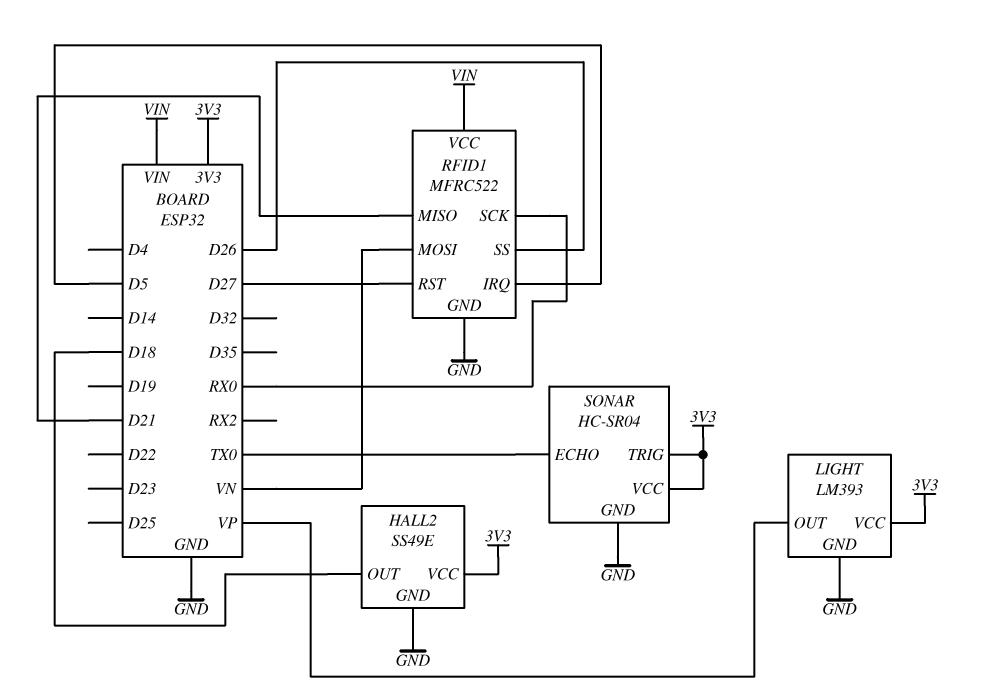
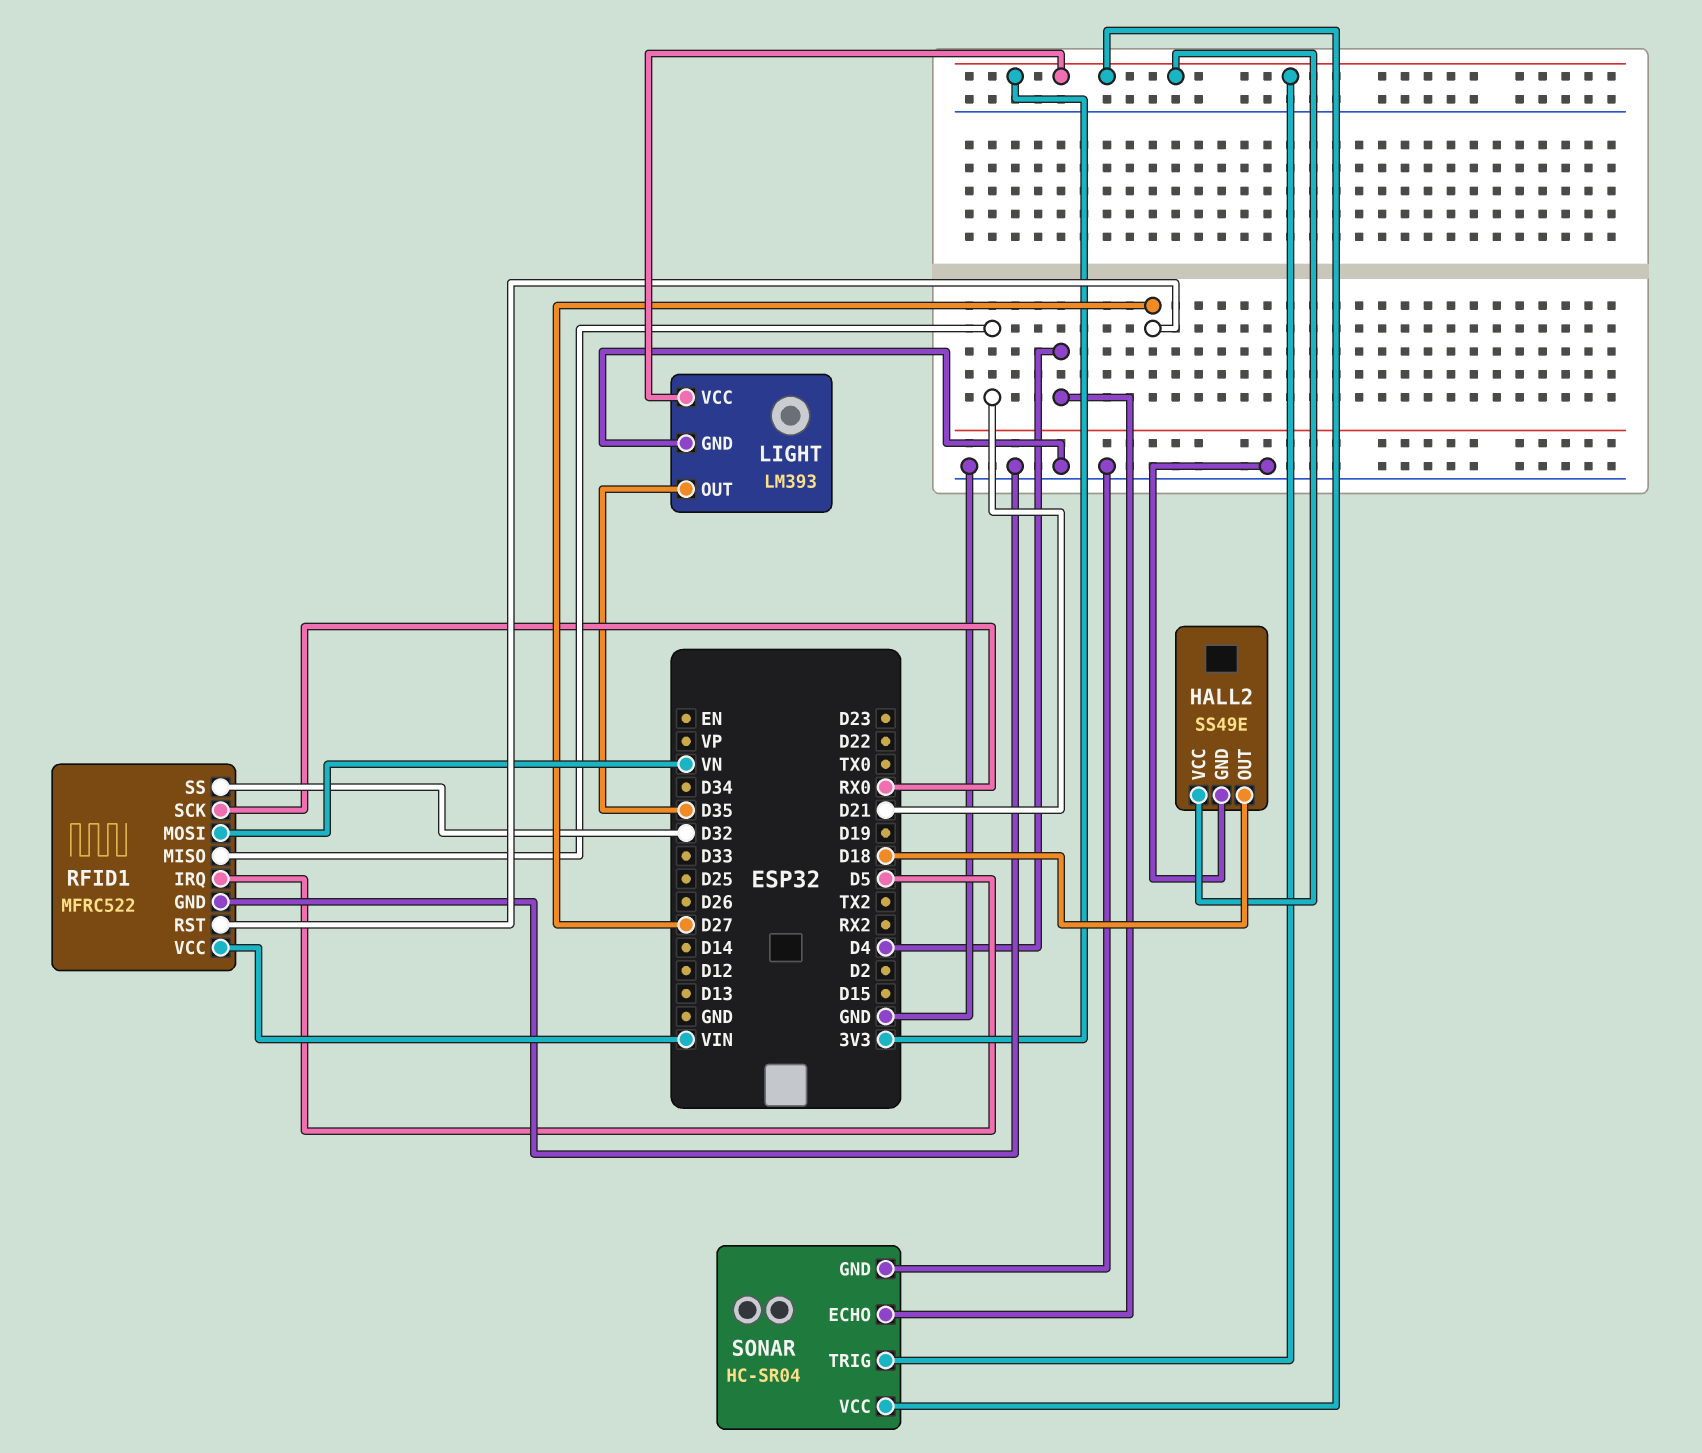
LIGHT pin OUT: VP -> D35
RFID1 pin SS: D26 -> D32
SONAR pin ECHO: TX0 -> D4

